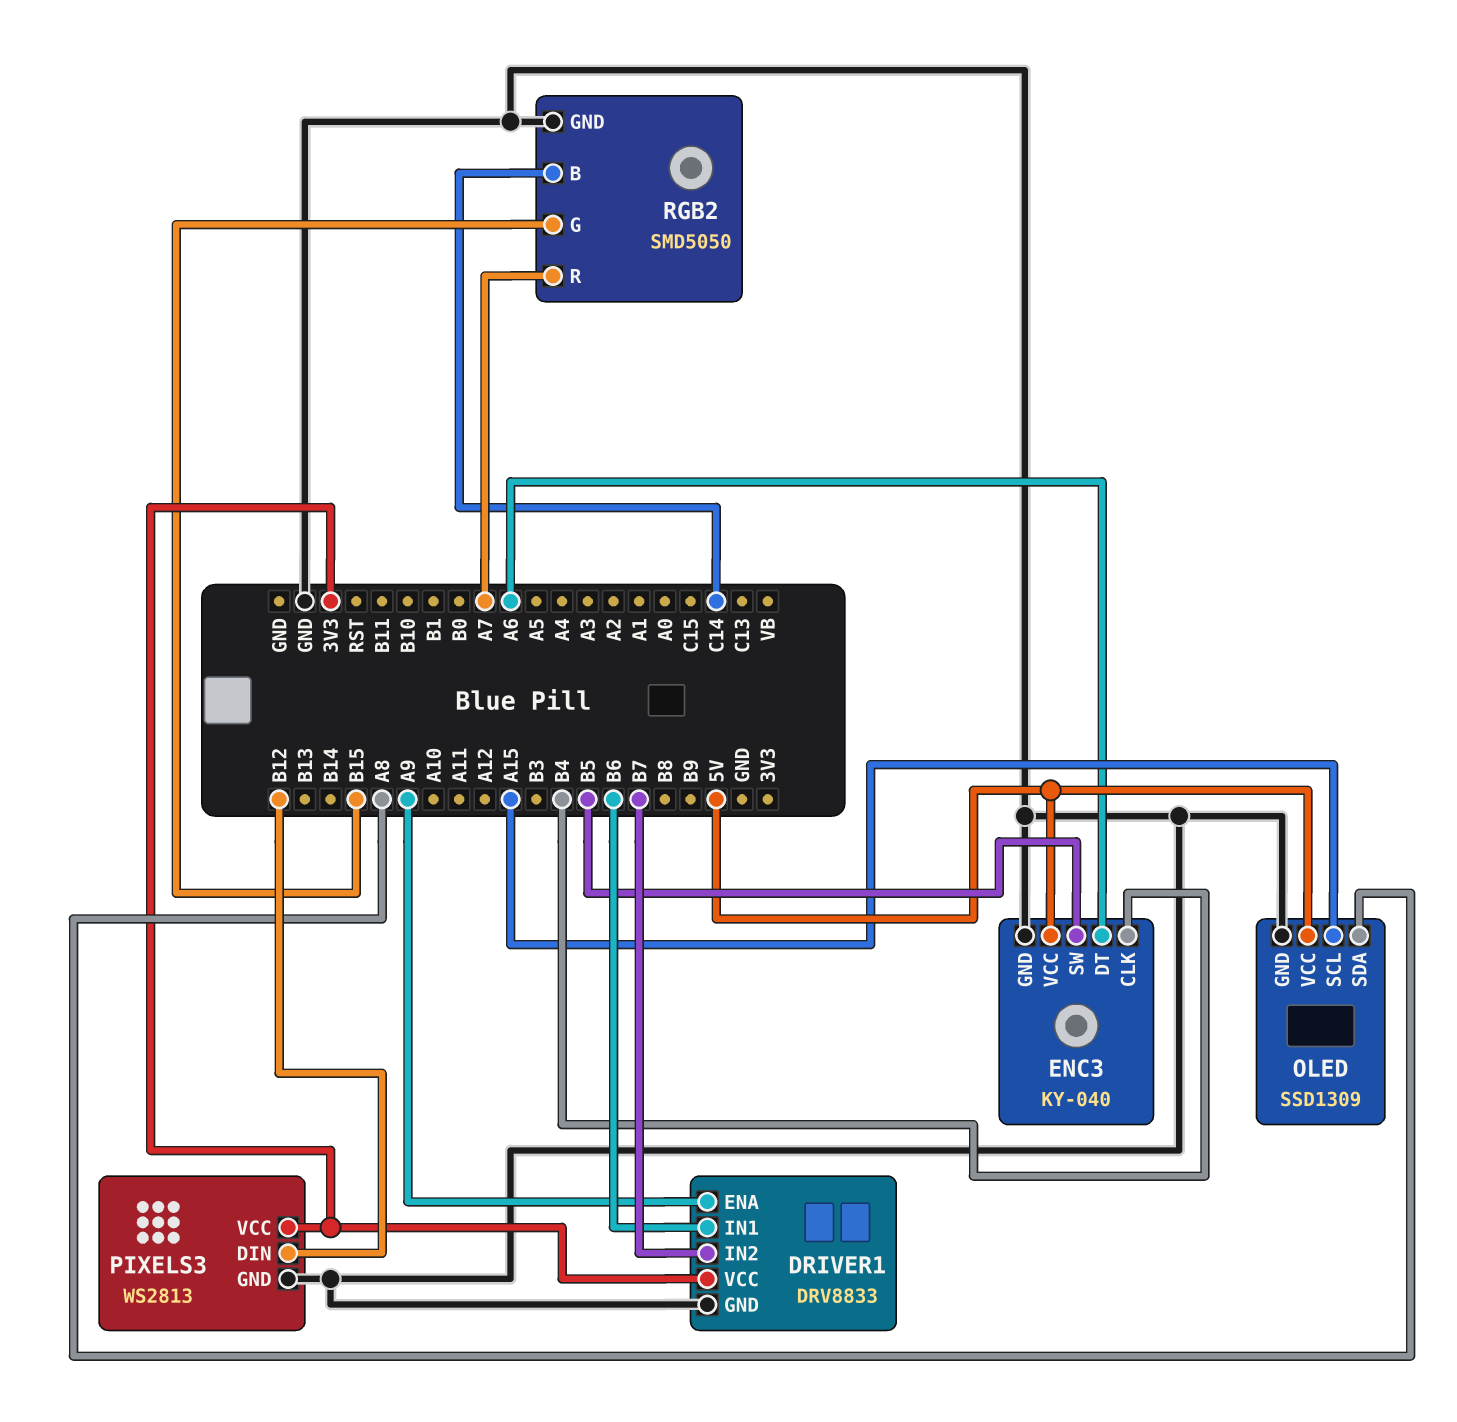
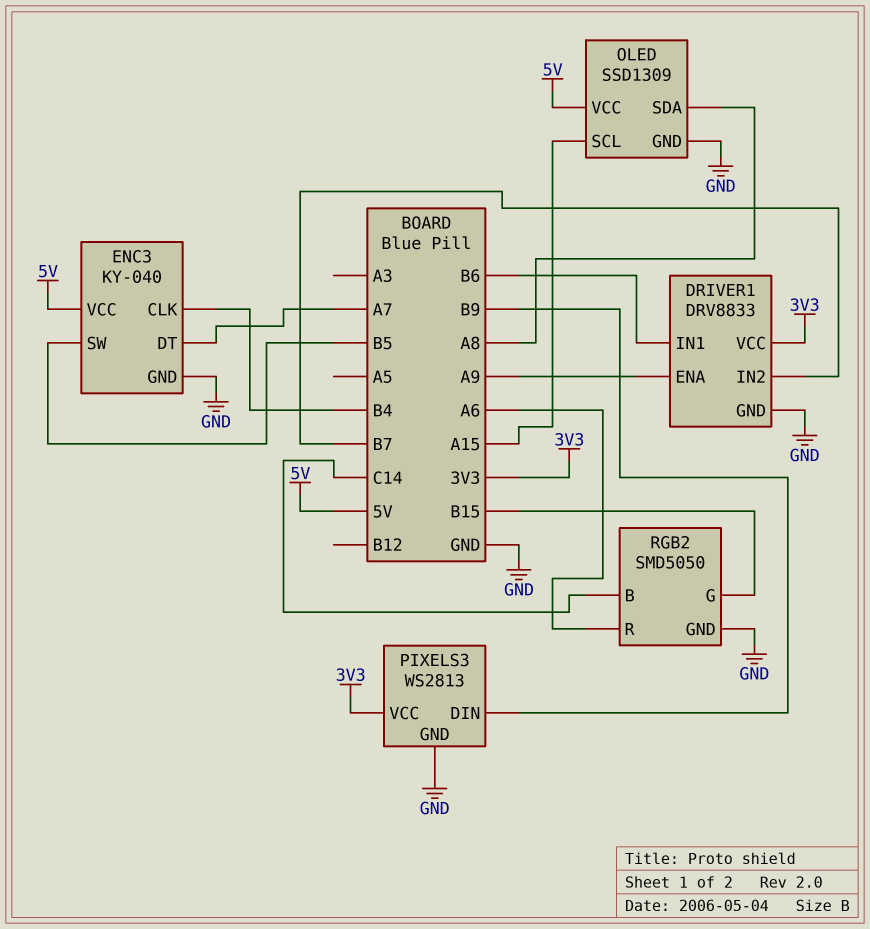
ENC3 pin DT: A6 -> A7
PIXELS3 pin DIN: B12 -> B9
RGB2 pin R: A7 -> A6

